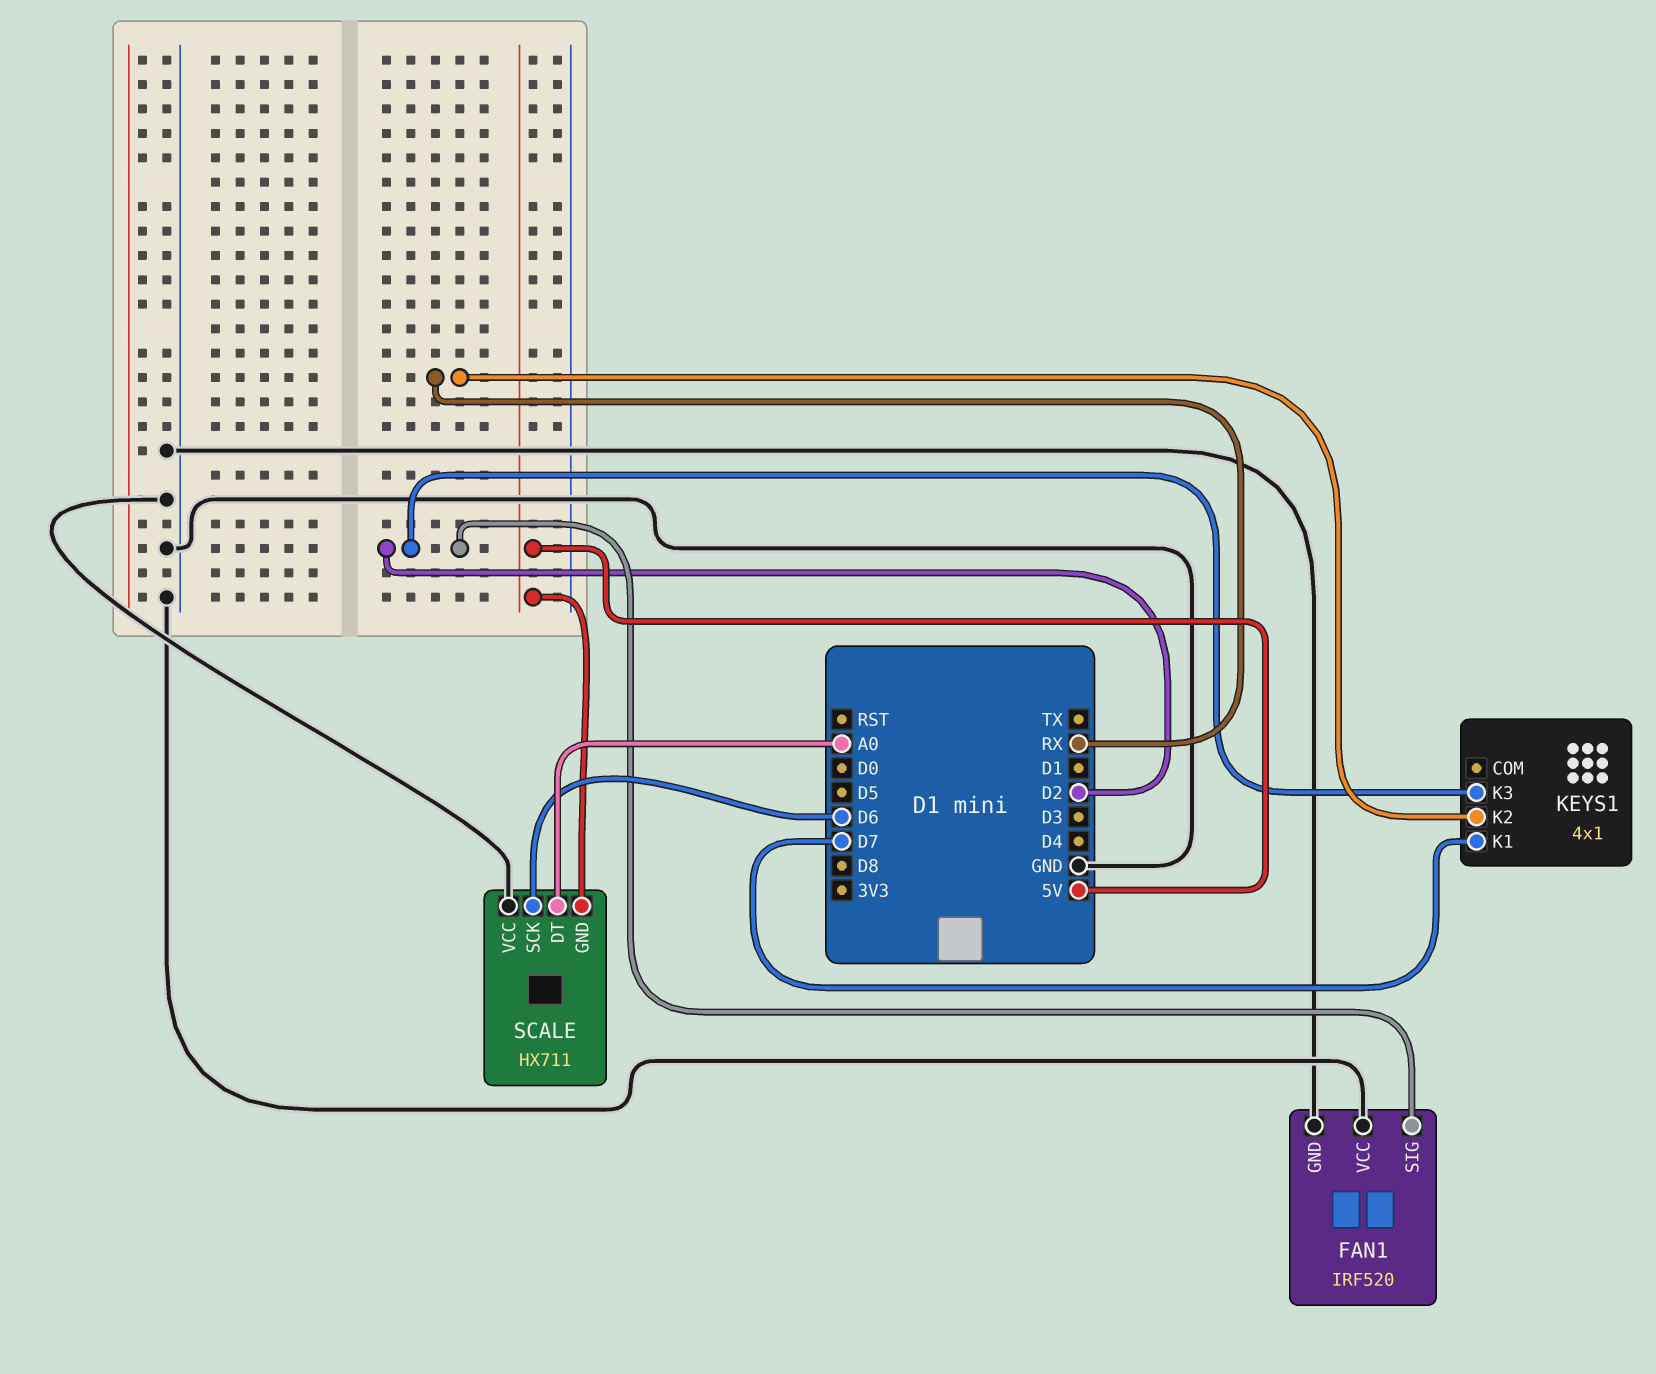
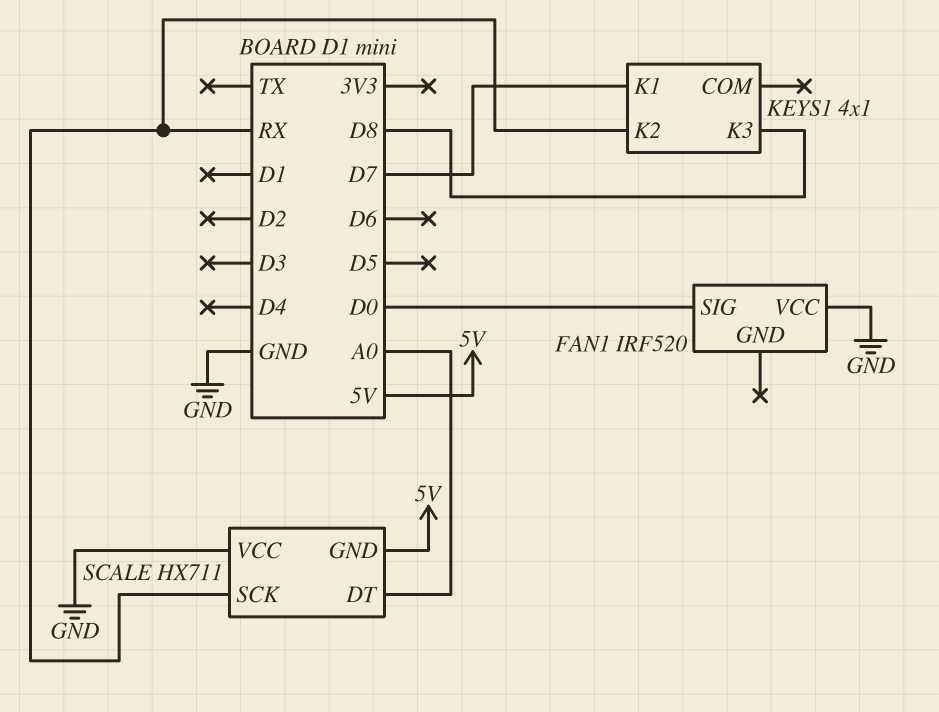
FAN1 pin GND: GND -> none
FAN1 pin SIG: D2 -> D0
KEYS1 pin K3: D2 -> D8
SCALE pin SCK: D6 -> RX

